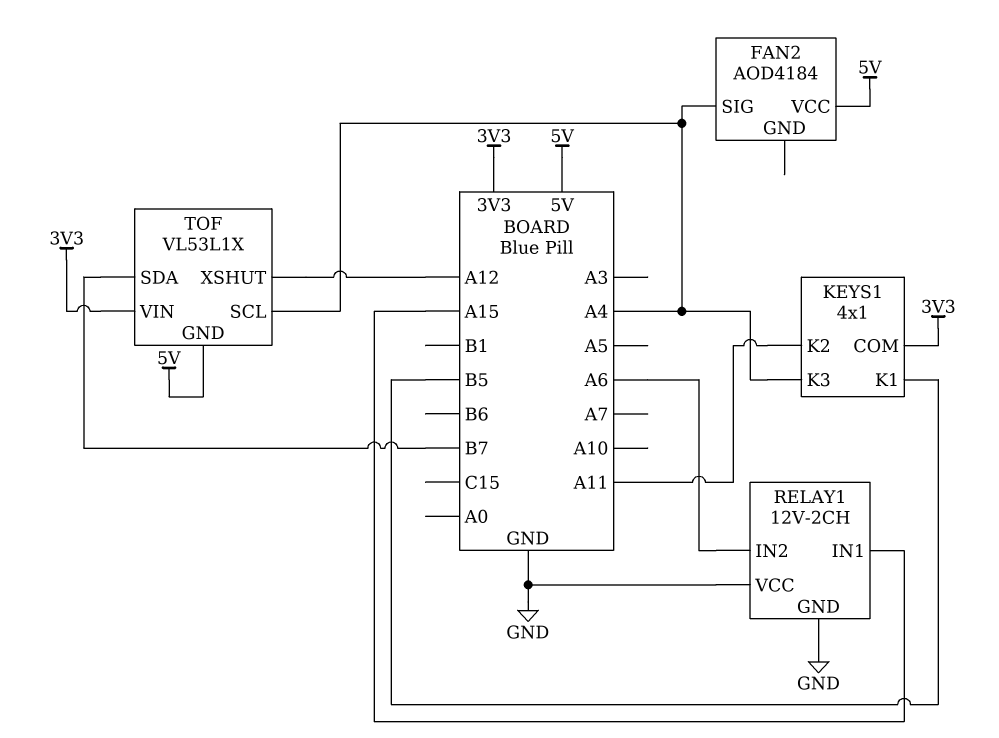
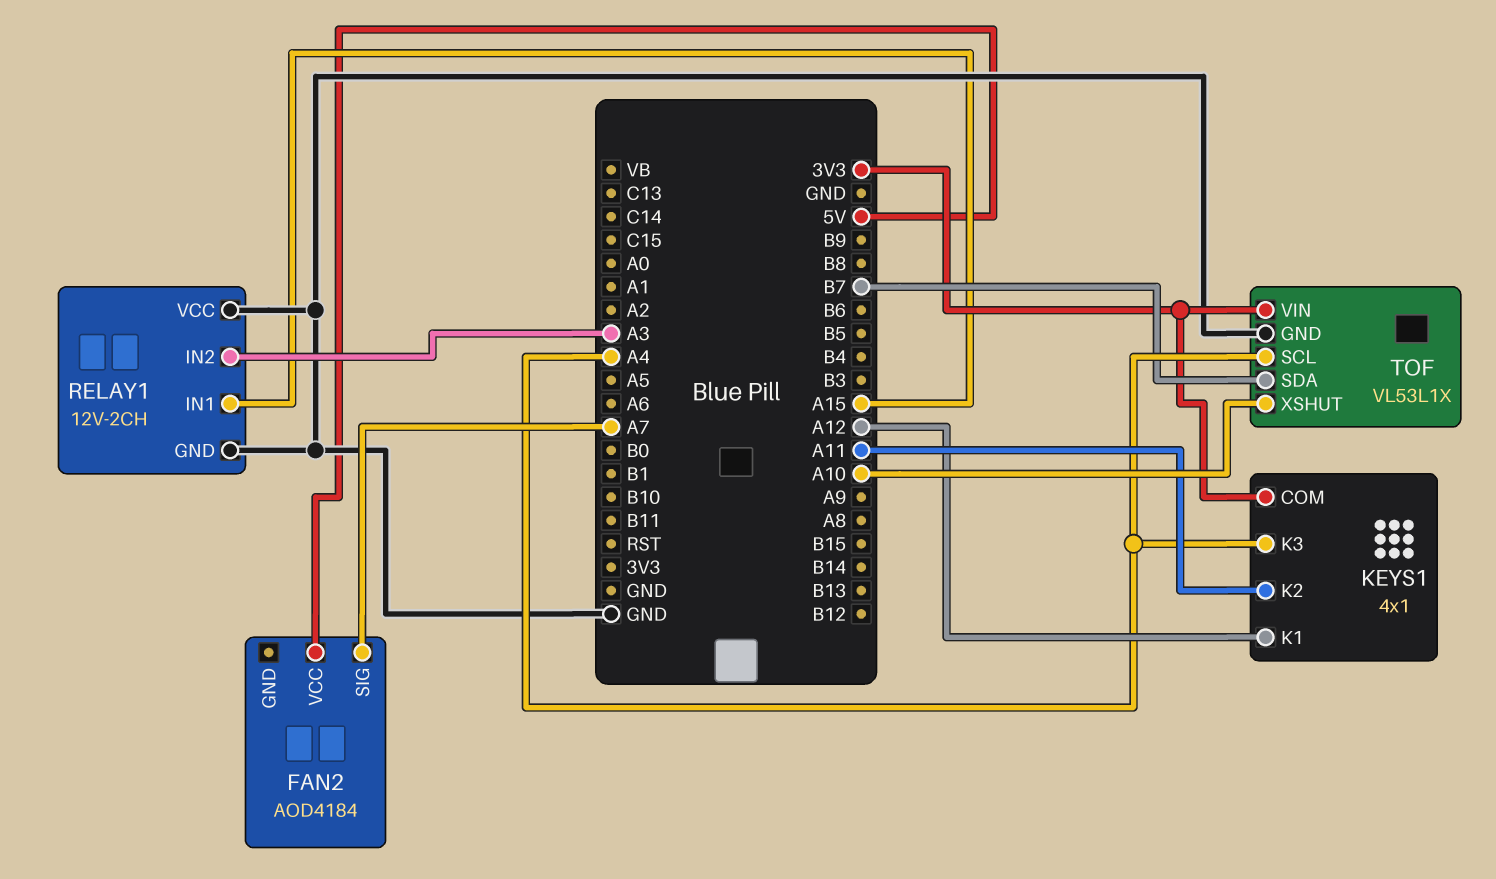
FAN2 pin SIG: A4 -> A7
KEYS1 pin K1: B5 -> A12
RELAY1 pin IN2: A6 -> A3
TOF pin GND: 5V -> GND
TOF pin XSHUT: A12 -> A10

